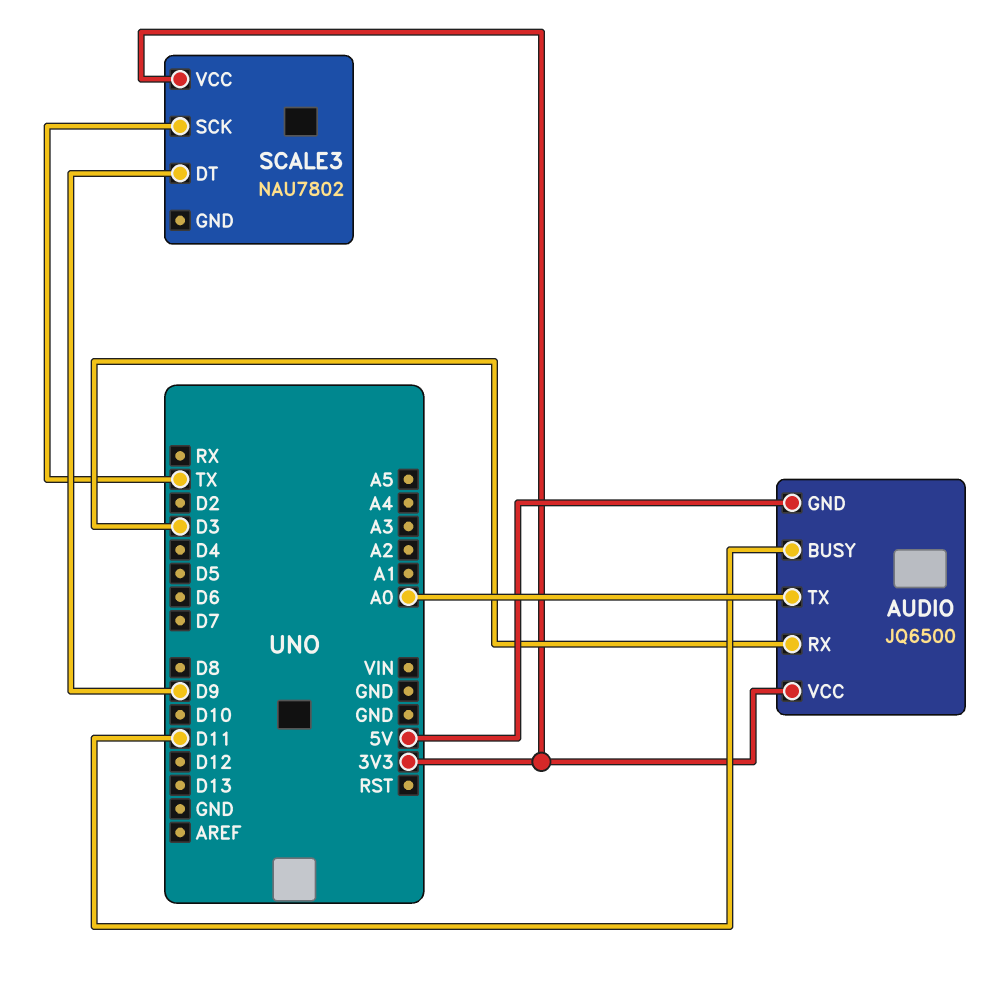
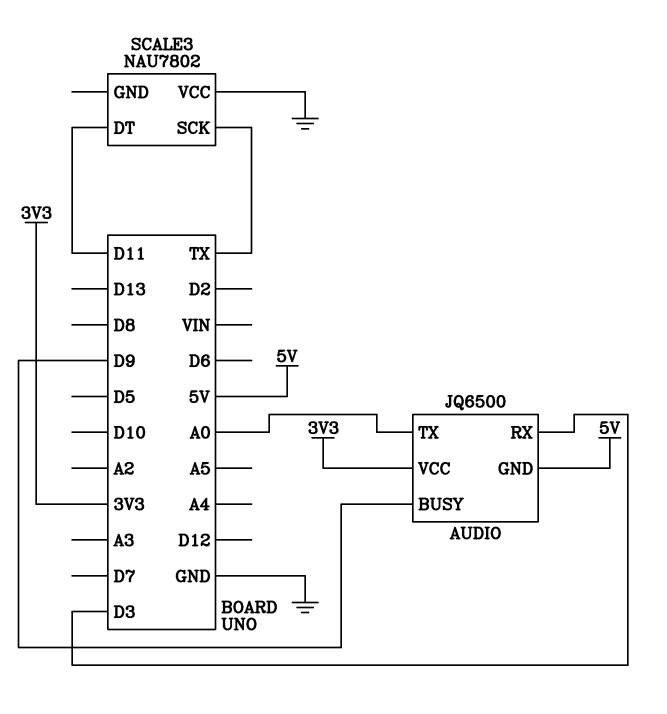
AUDIO pin BUSY: D11 -> D9
SCALE3 pin DT: D9 -> D11
SCALE3 pin VCC: 3V3 -> GND

